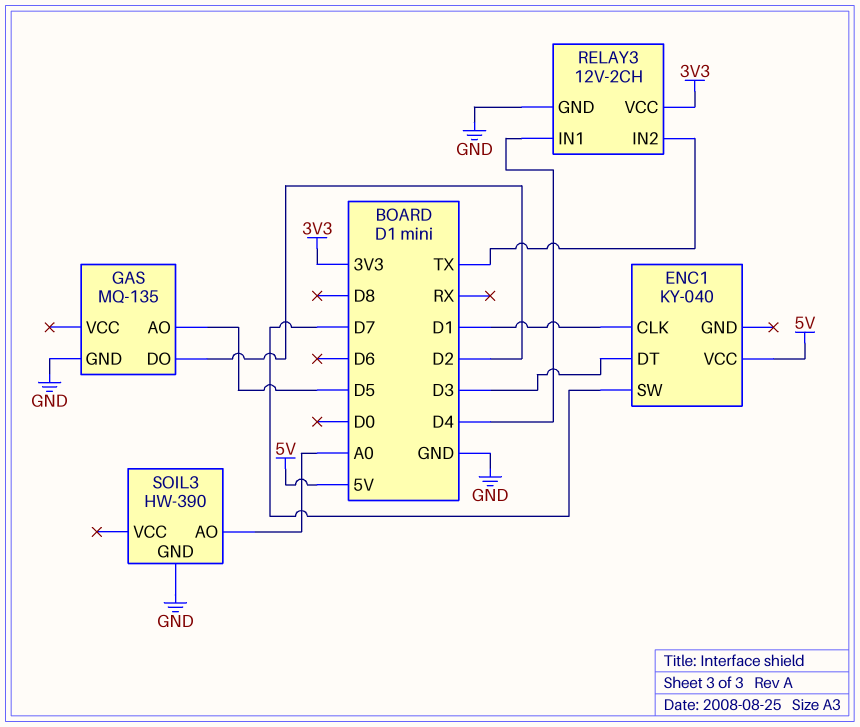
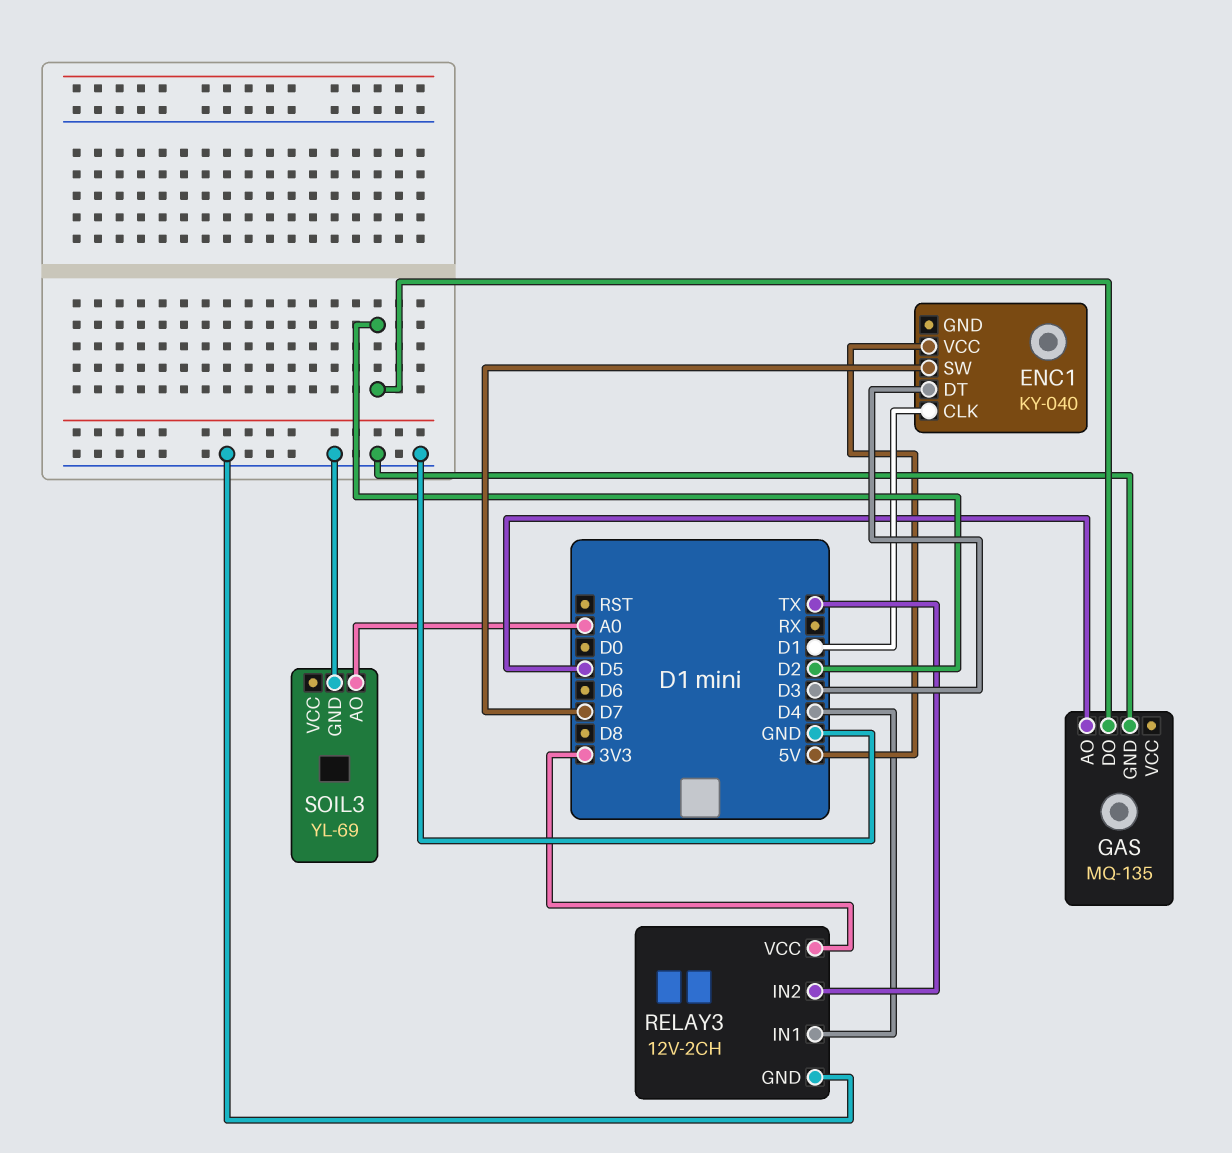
SOIL3: HW-390 -> YL-69

